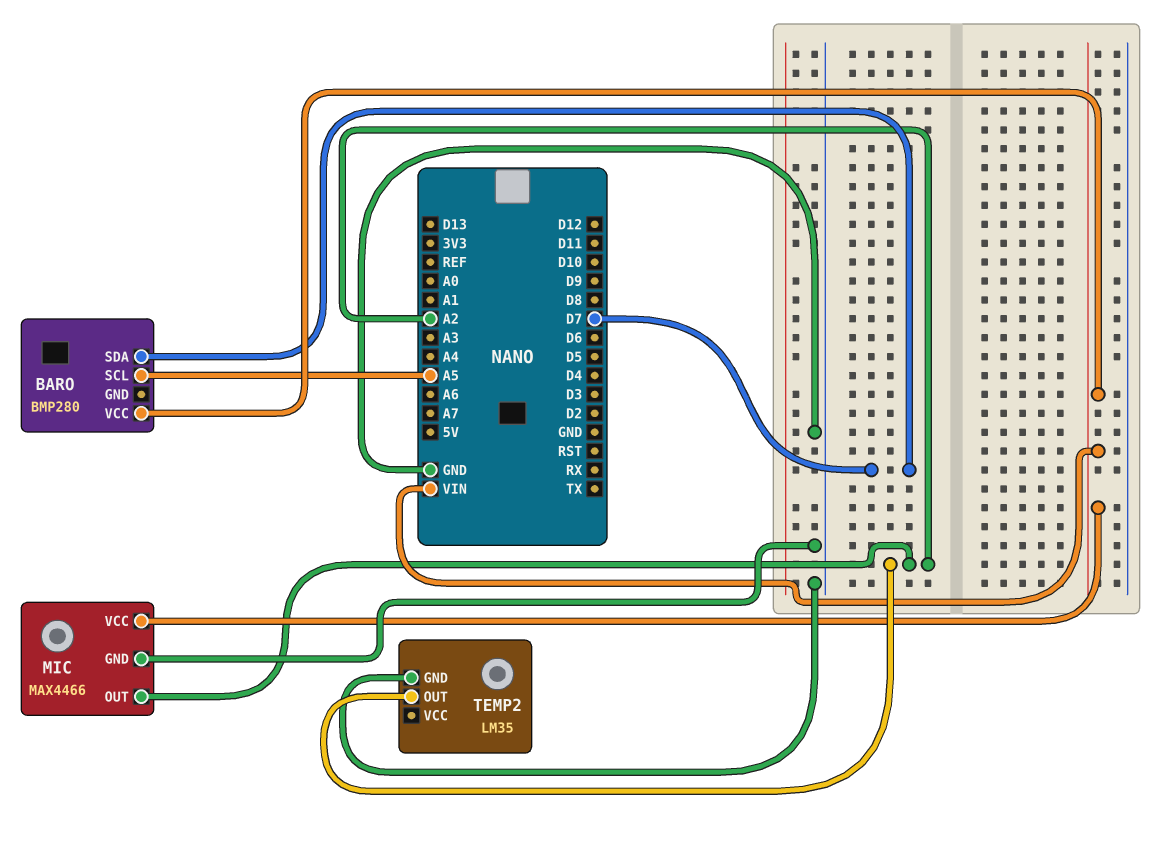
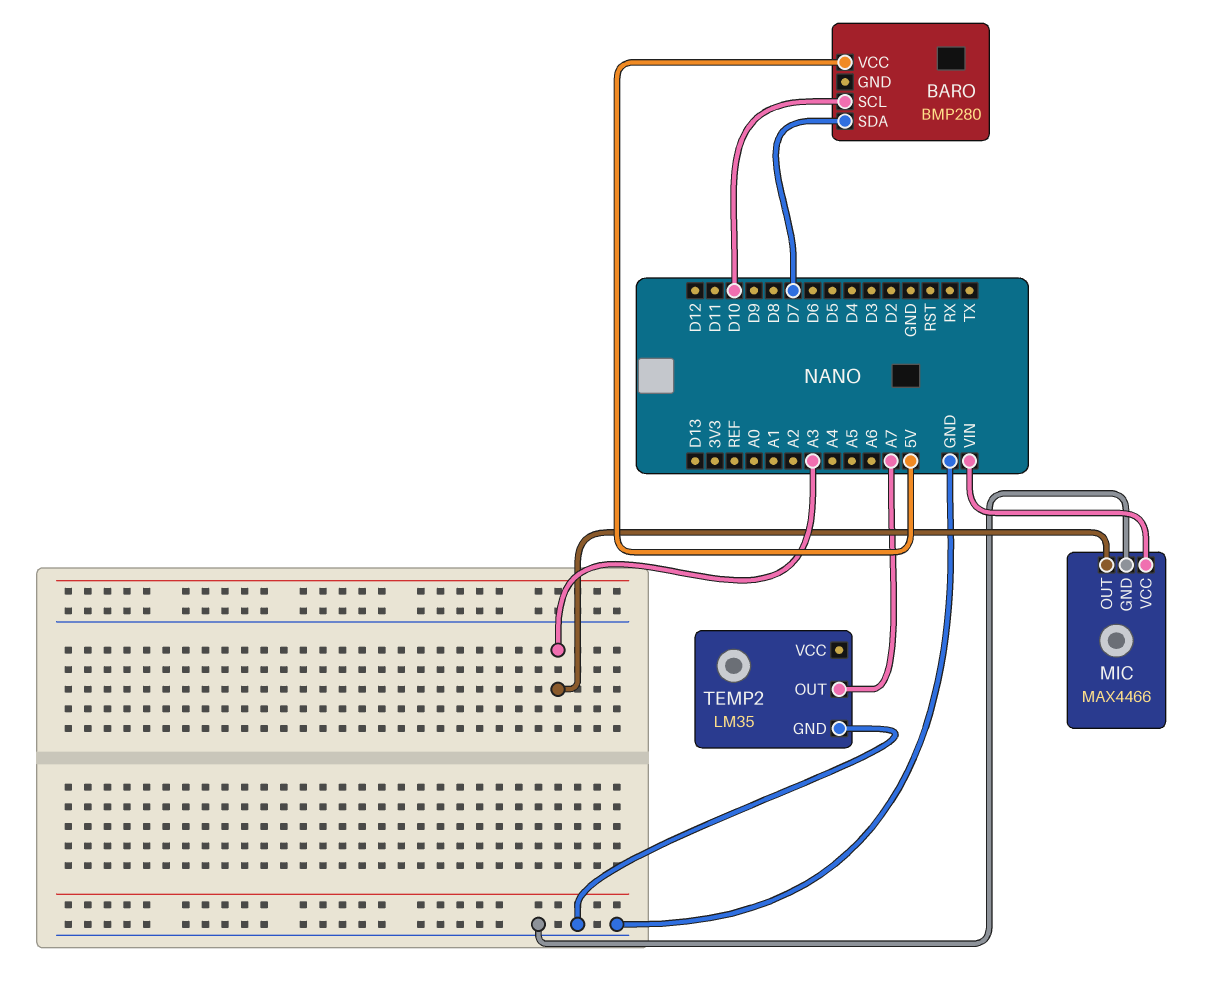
BARO pin SCL: A5 -> D10
BARO pin VCC: VIN -> 5V
MIC pin OUT: A2 -> A3
TEMP2 pin OUT: A2 -> A7

